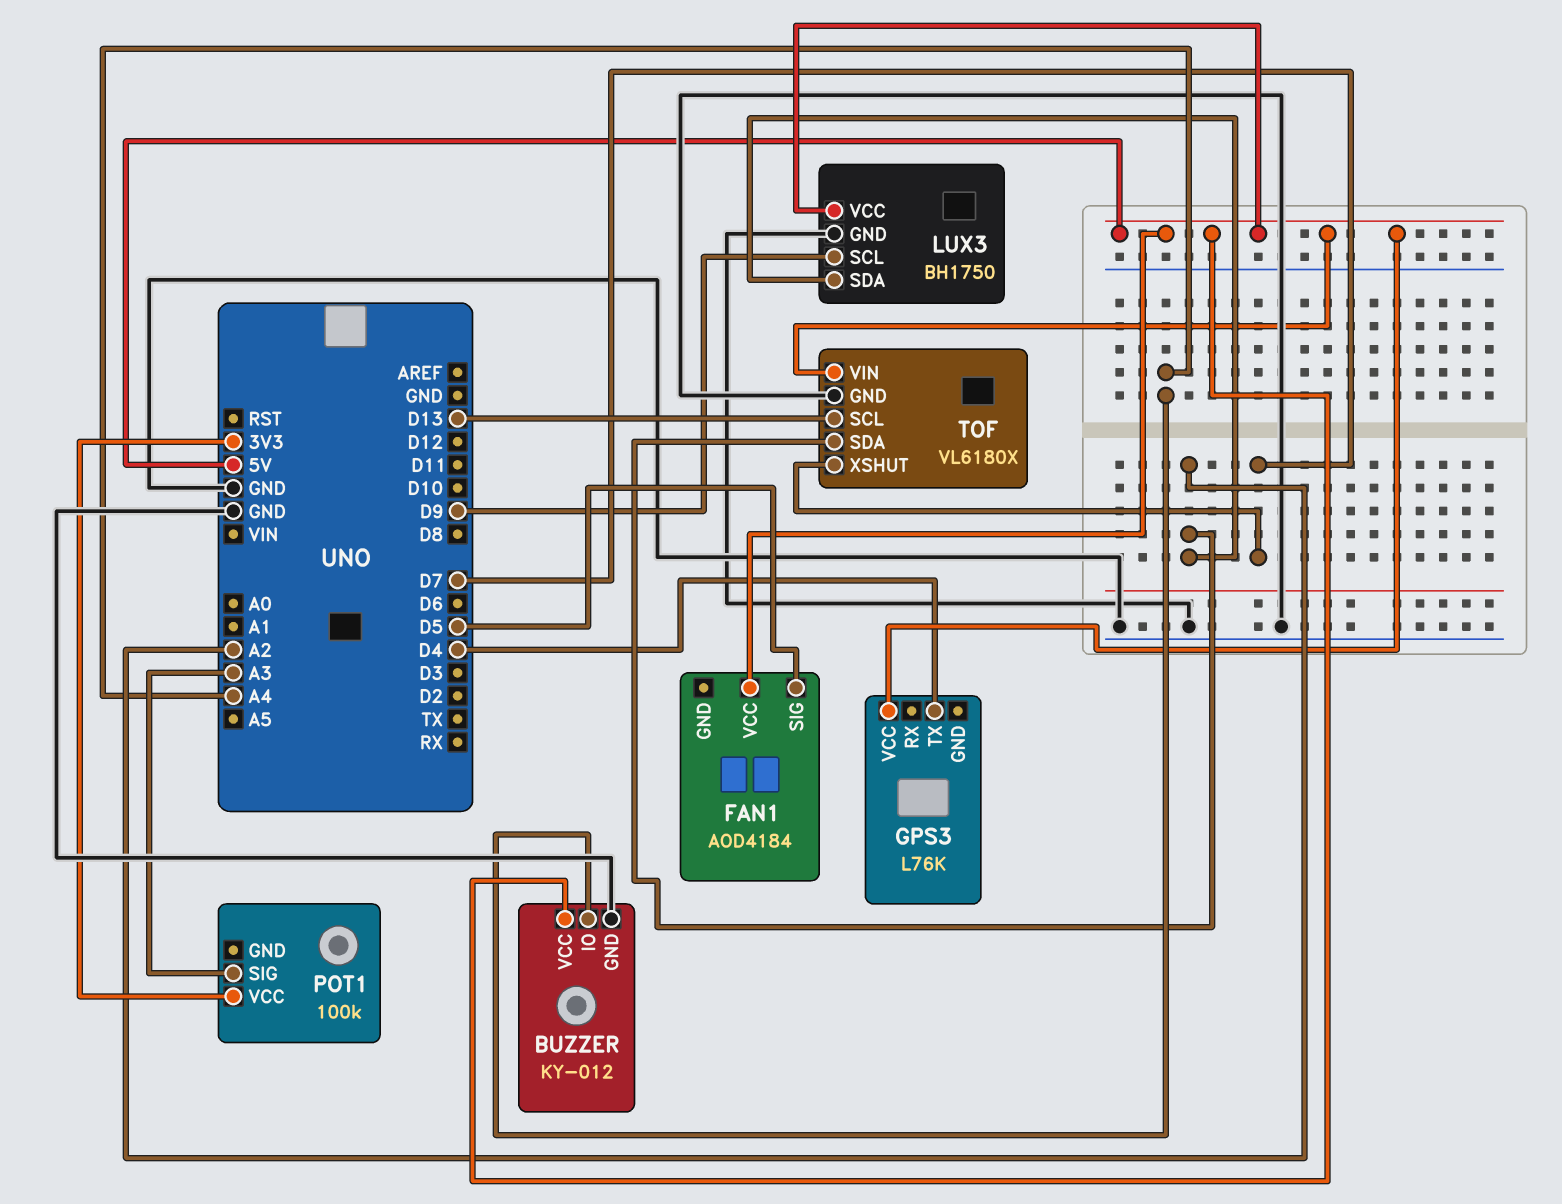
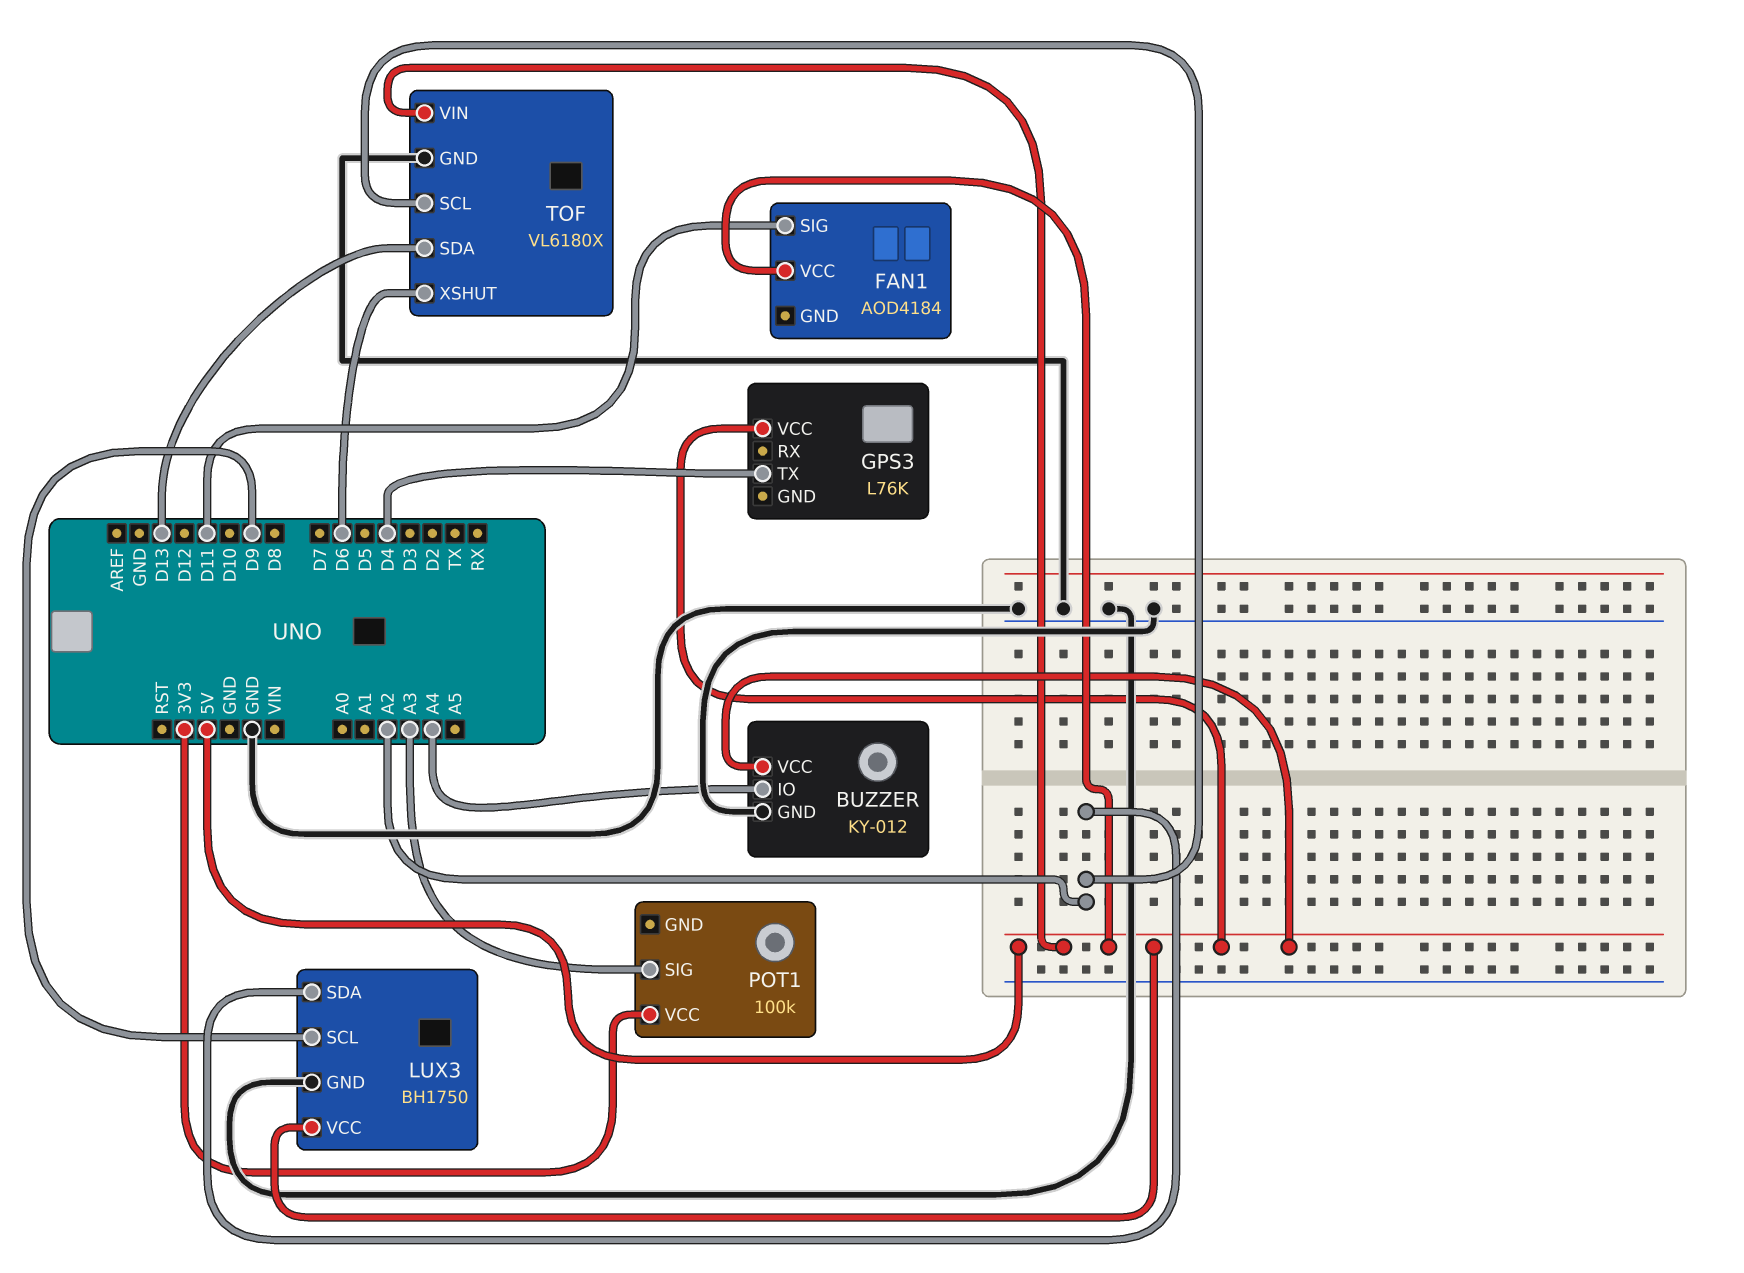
FAN1 pin SIG: D5 -> D11
TOF pin SCL: D13 -> A2
TOF pin SDA: A2 -> D13
TOF pin XSHUT: D7 -> D6

